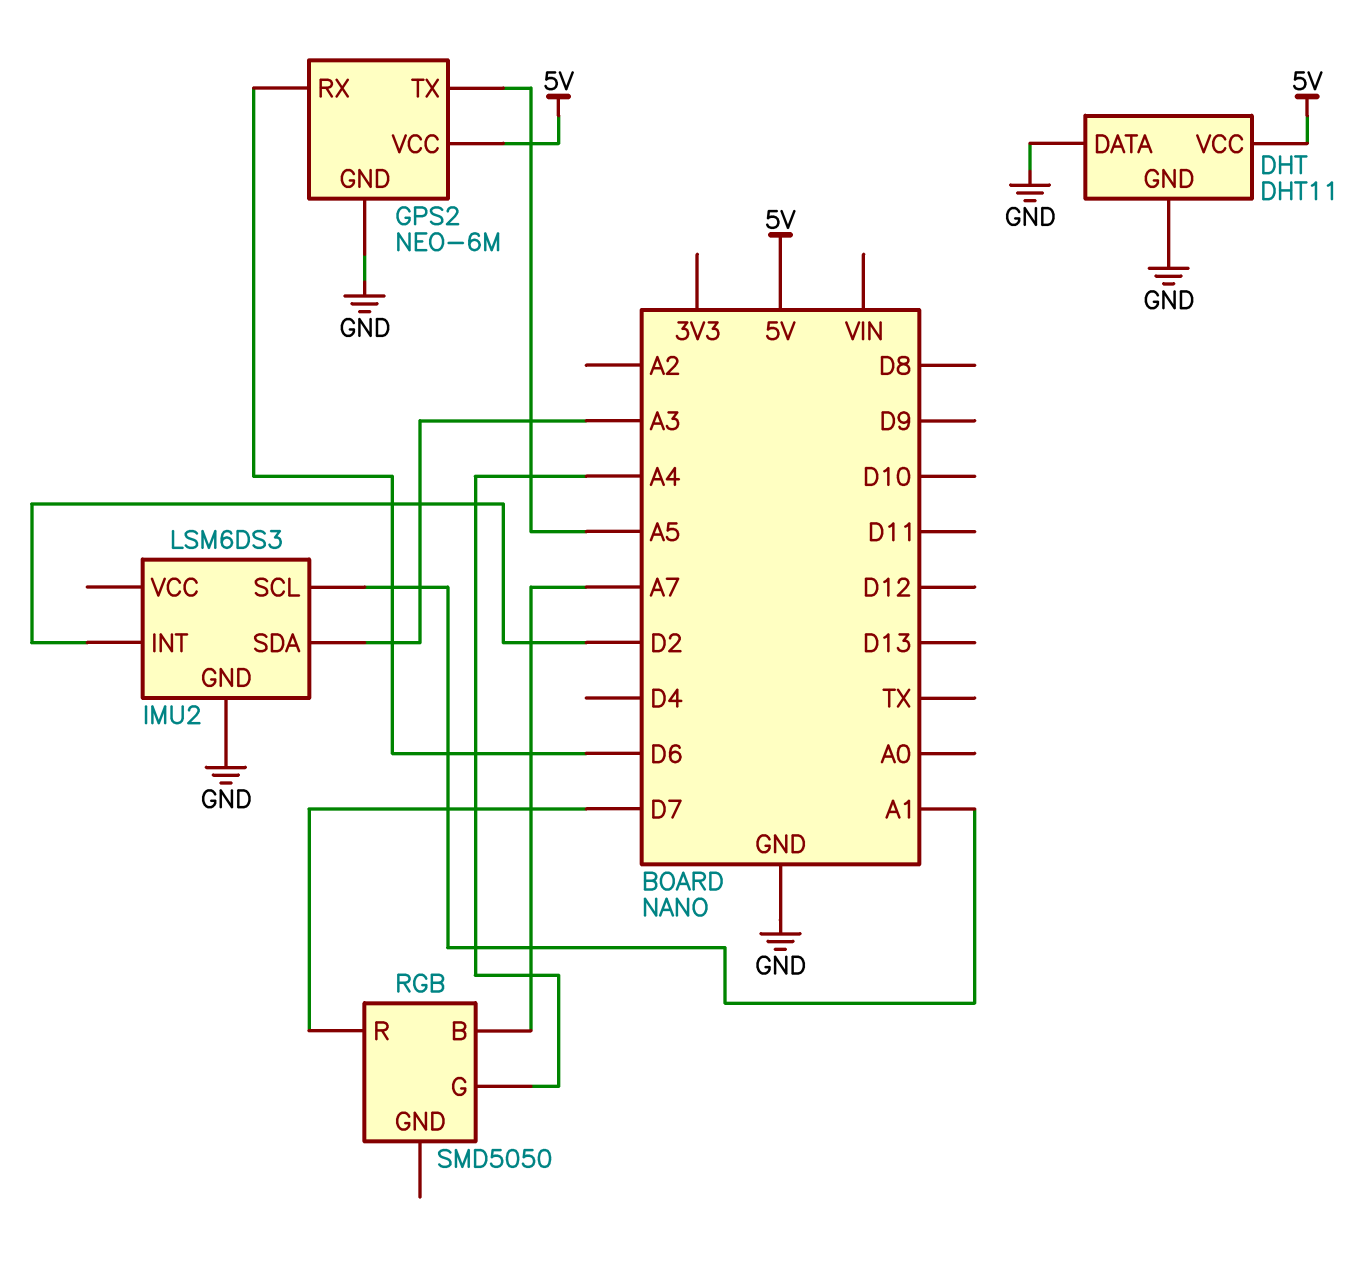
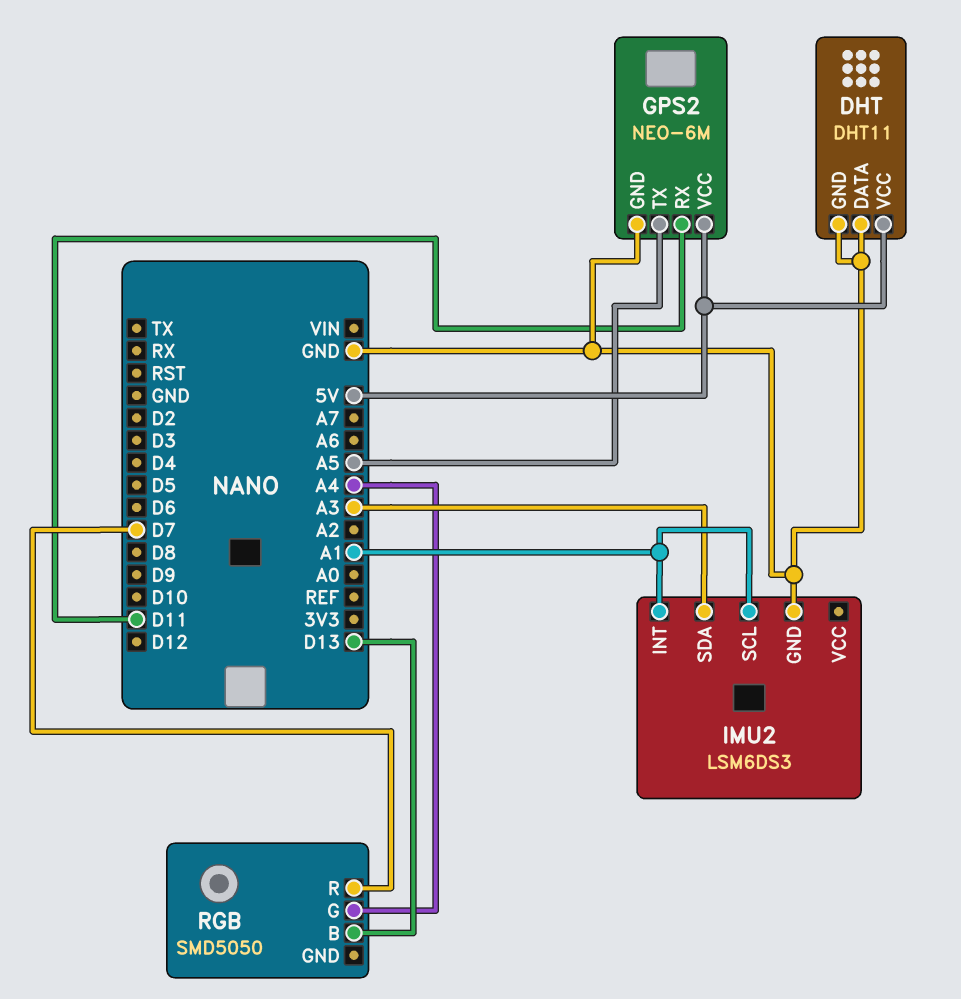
GPS2 pin RX: D6 -> D11
IMU2 pin INT: D2 -> A1
RGB pin B: A7 -> D13

